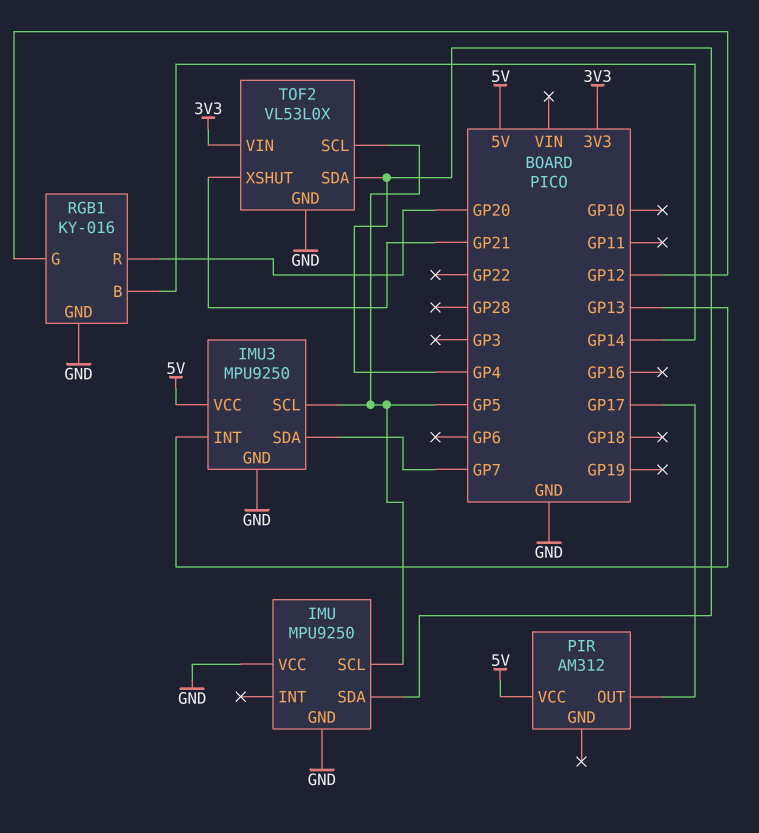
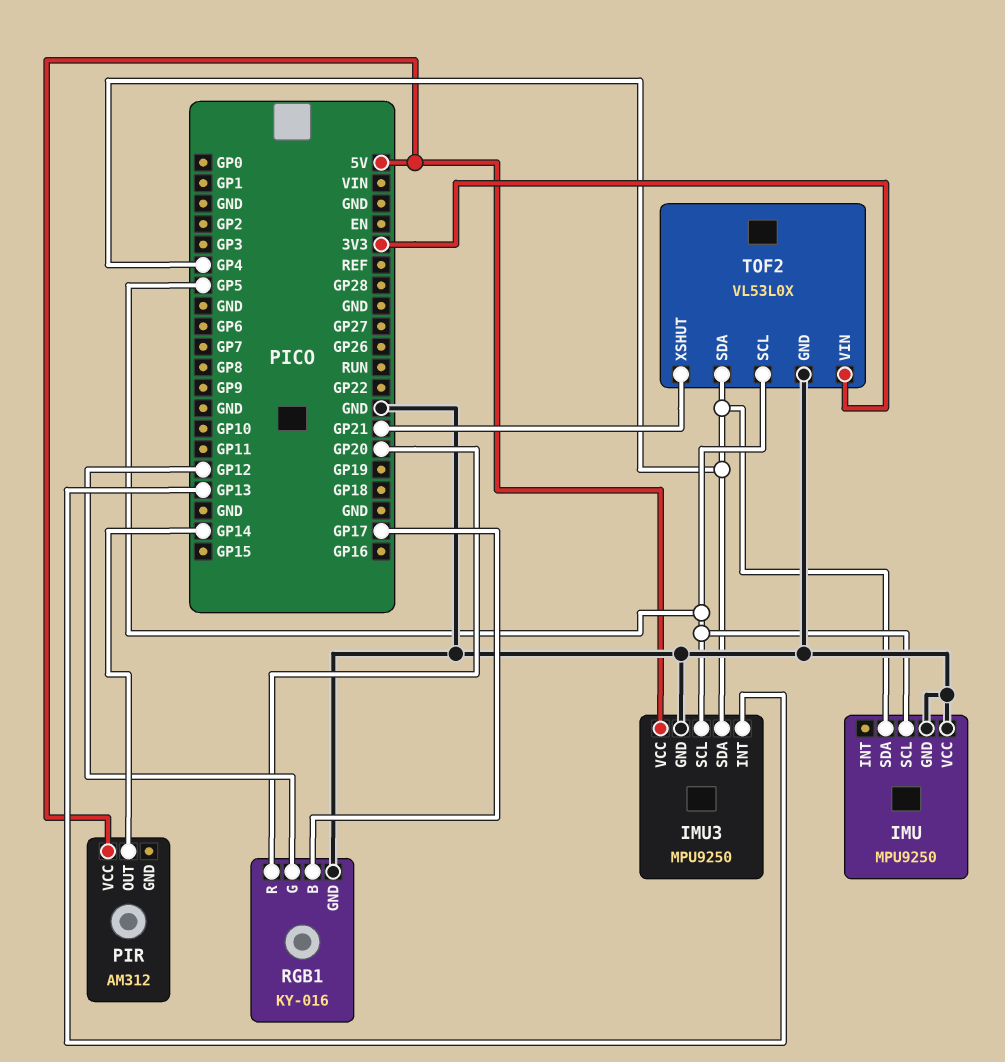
IMU3 pin SDA: GP7 -> GP4
PIR pin OUT: GP17 -> GP14
RGB1 pin B: GP14 -> GP17

